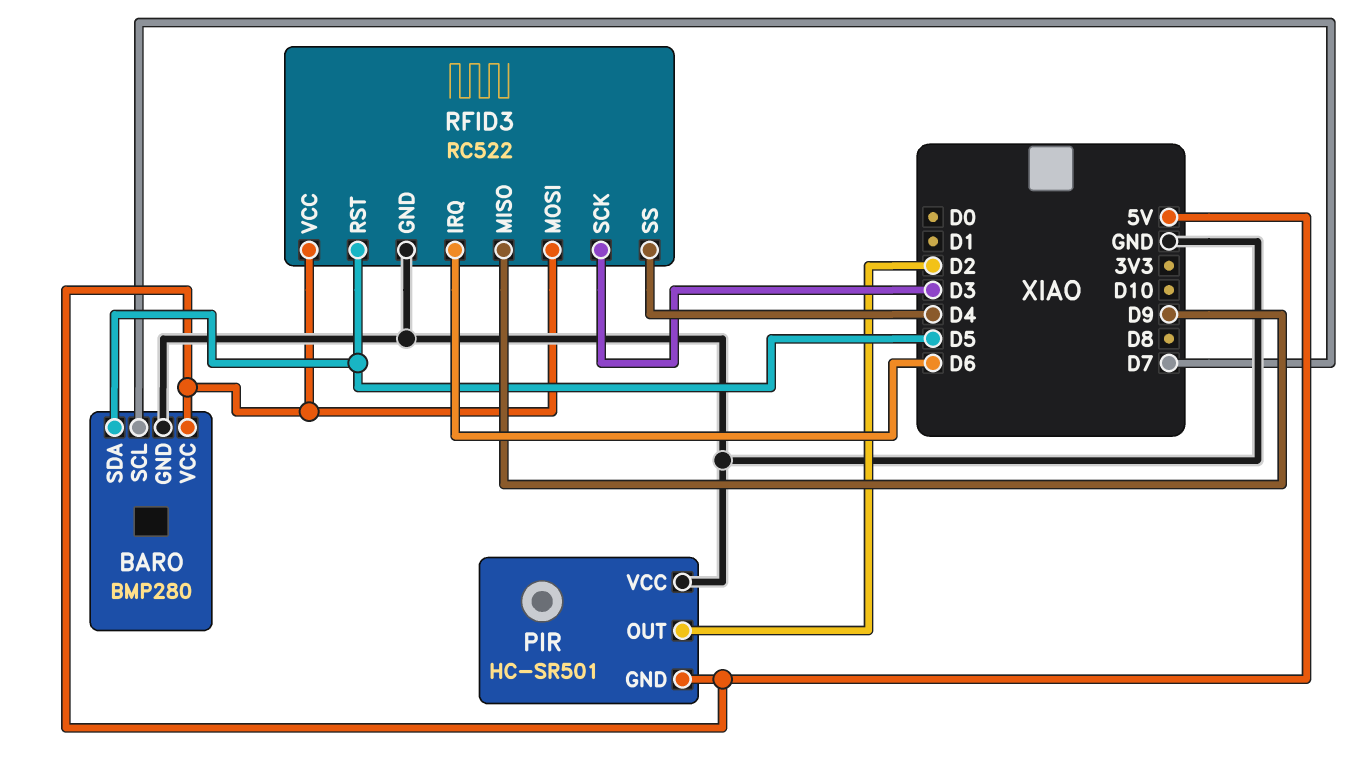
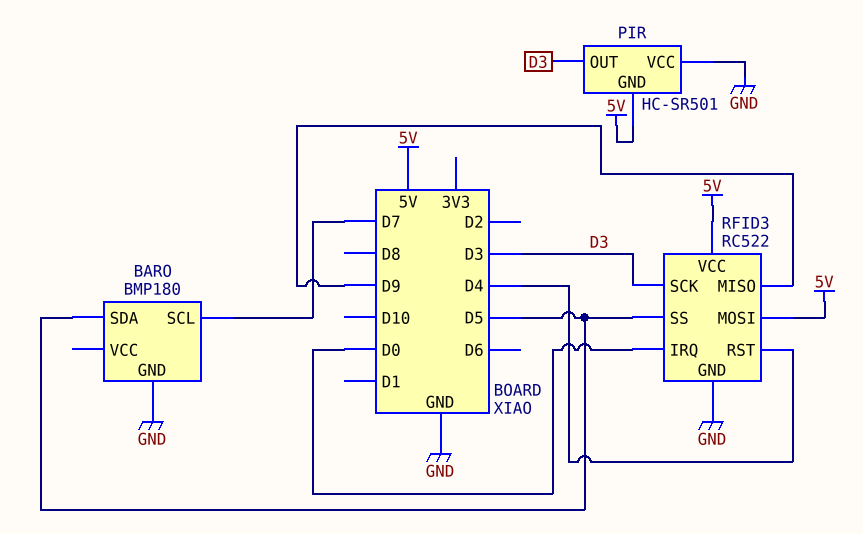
BARO: BMP280 -> BMP180
BARO pin VCC: 5V -> none
PIR pin OUT: D2 -> D3
RFID3 pin IRQ: D6 -> D0
RFID3 pin RST: D5 -> D4
RFID3 pin SS: D4 -> D5

